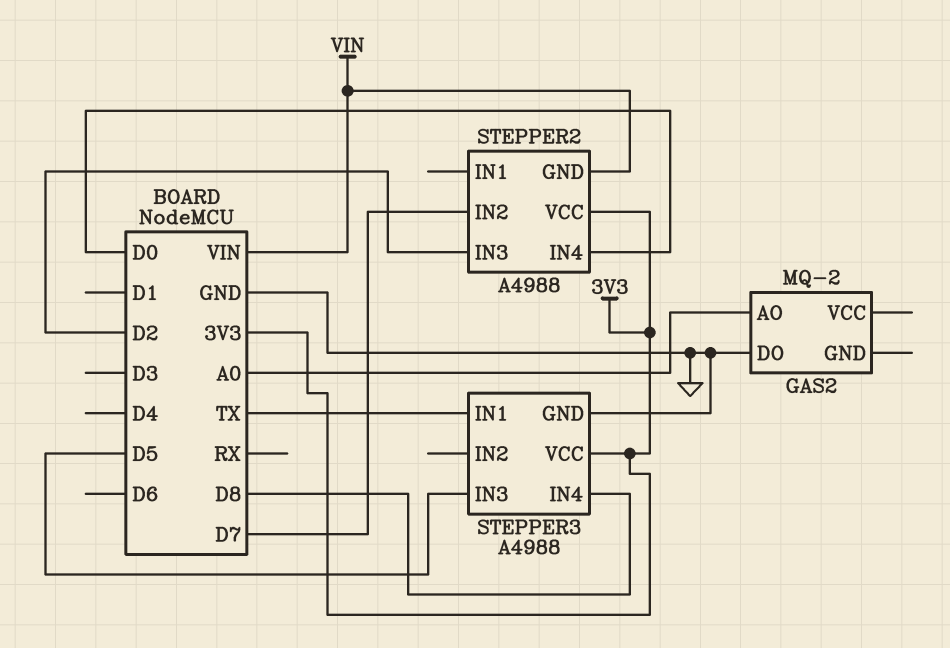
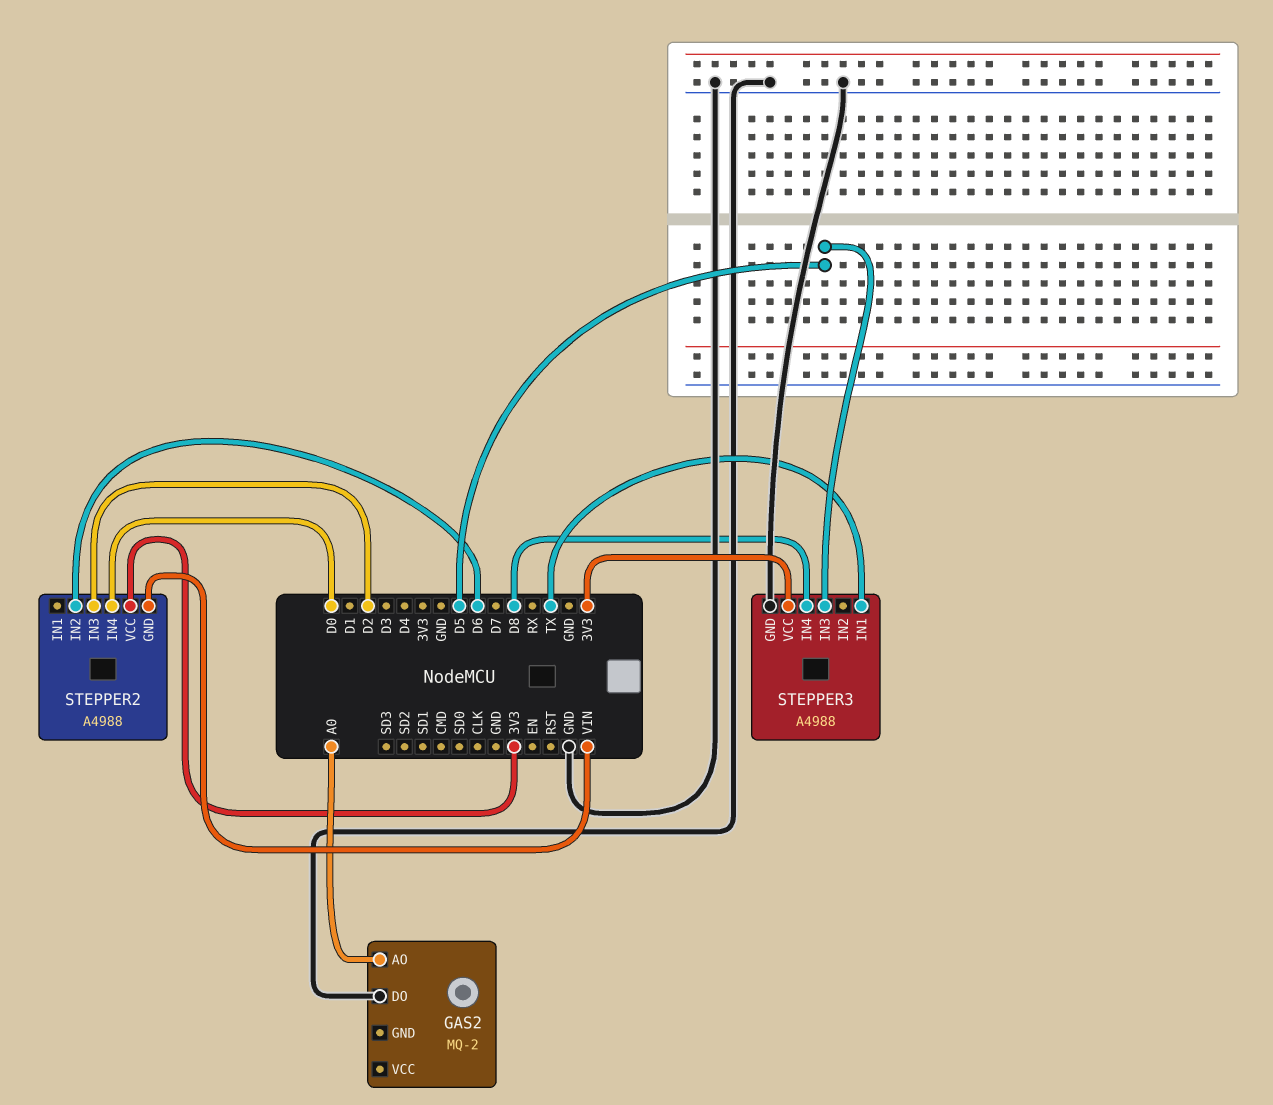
STEPPER2 pin IN2: D7 -> D6

